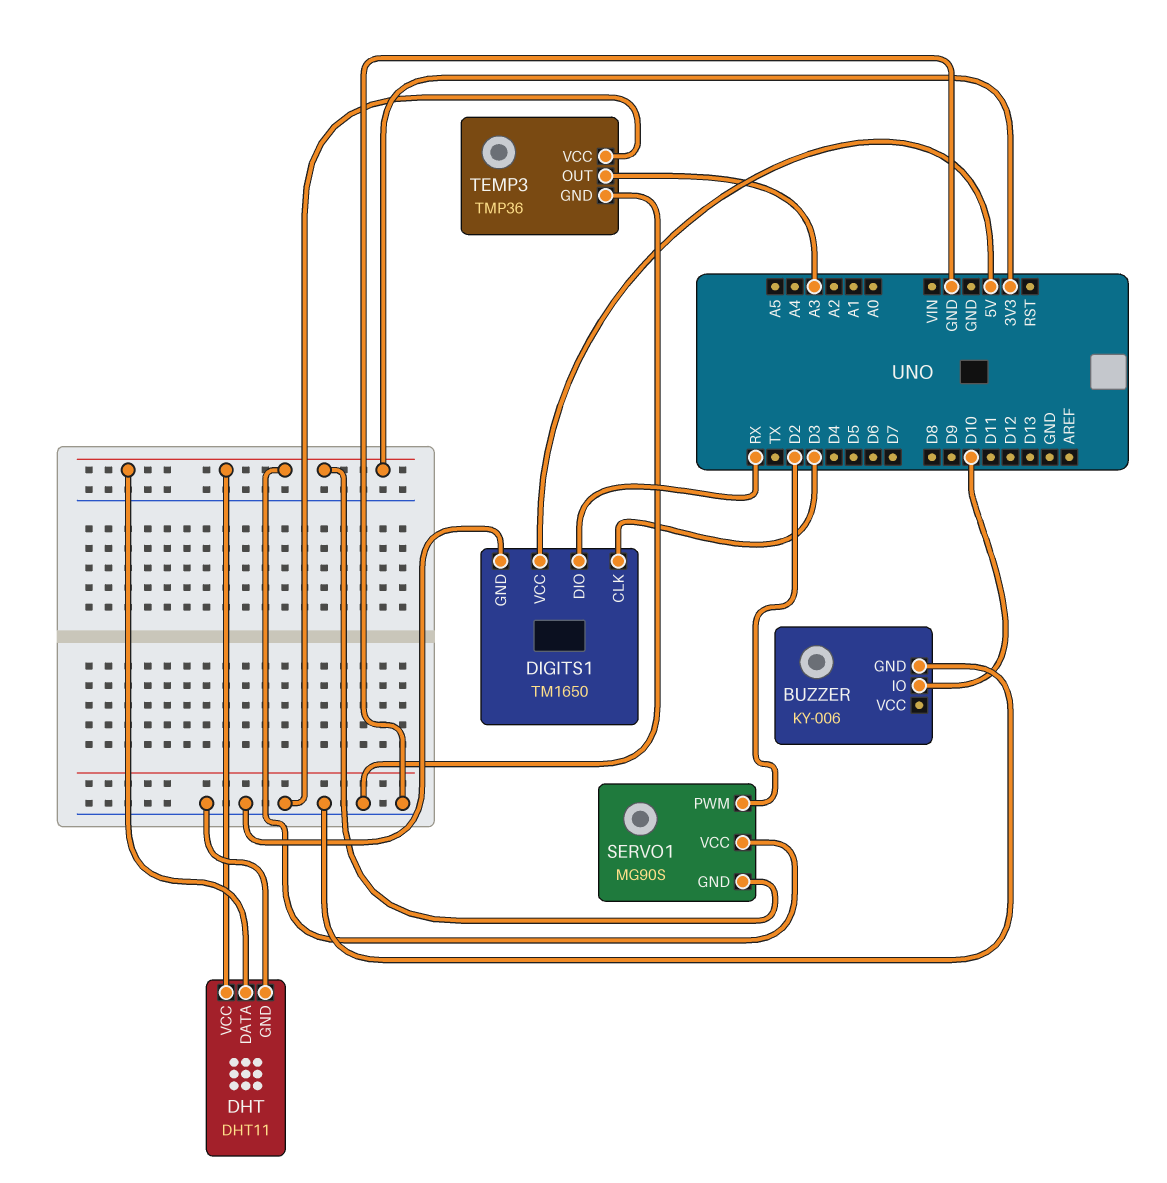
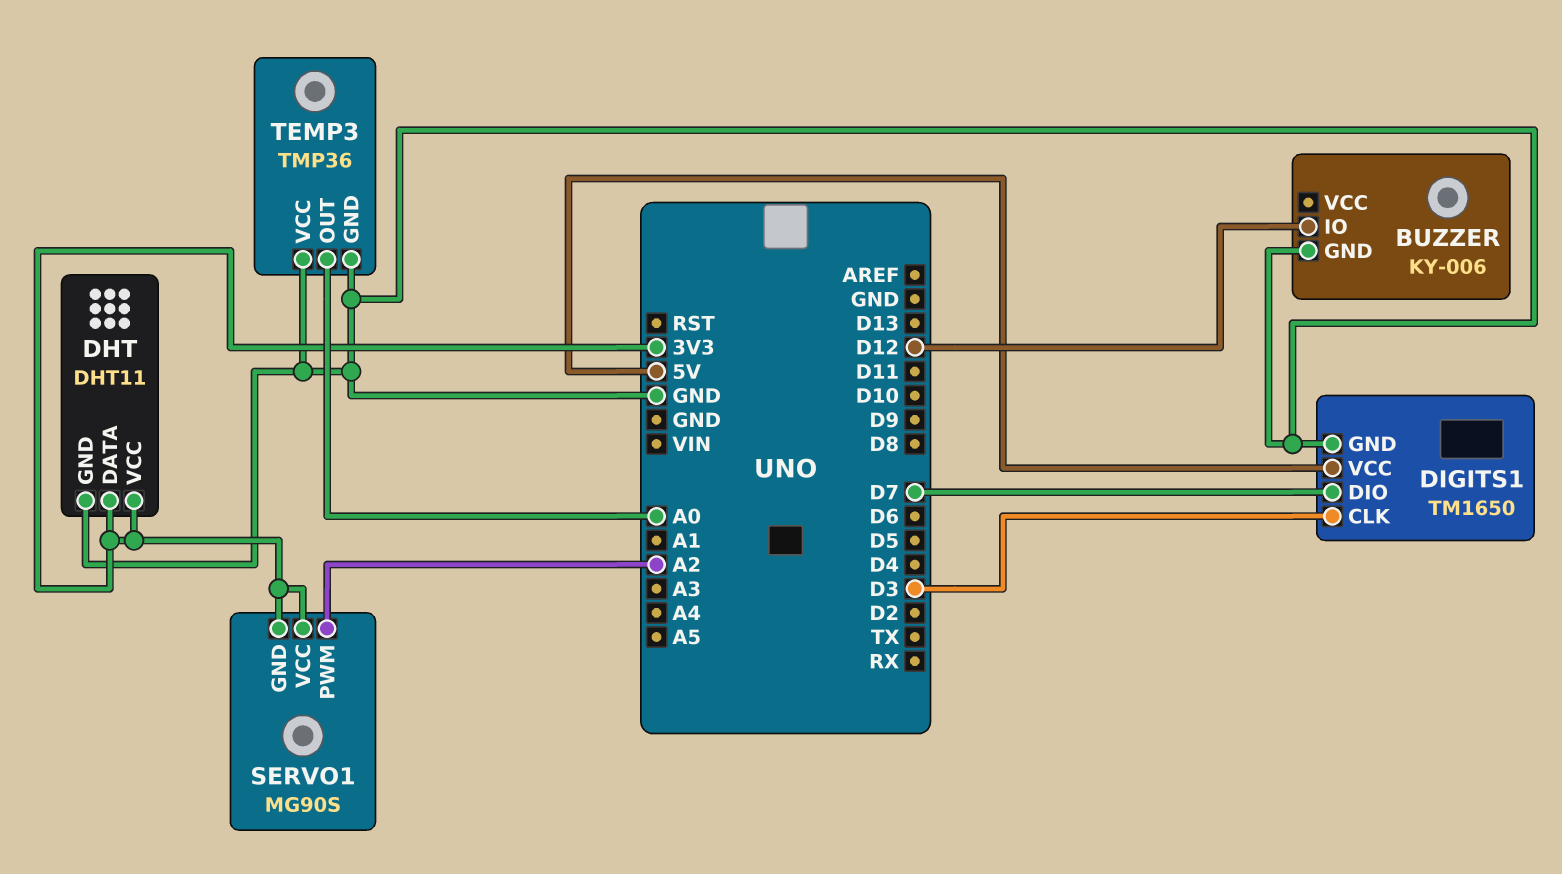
BUZZER pin IO: D10 -> D12
DIGITS1 pin DIO: RX -> D7
SERVO1 pin PWM: D2 -> A2
TEMP3 pin OUT: A3 -> A0

